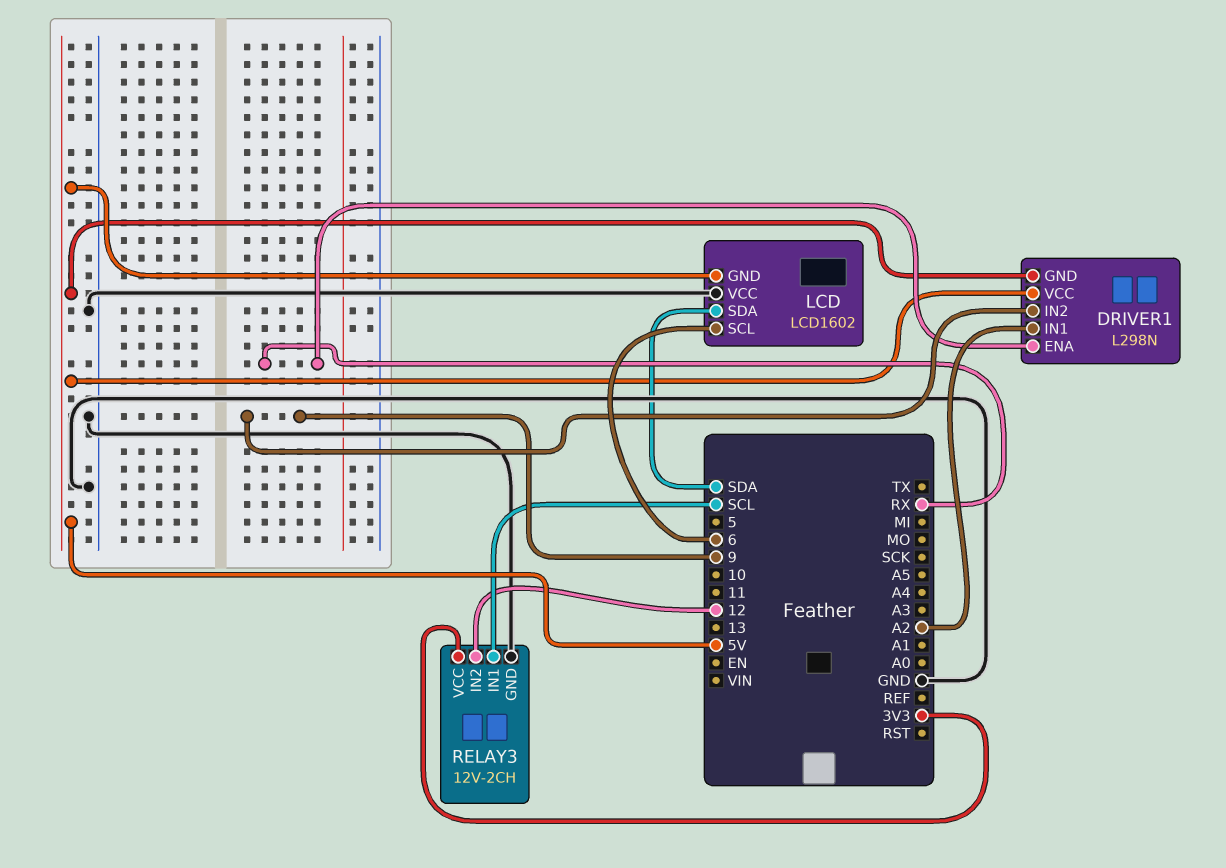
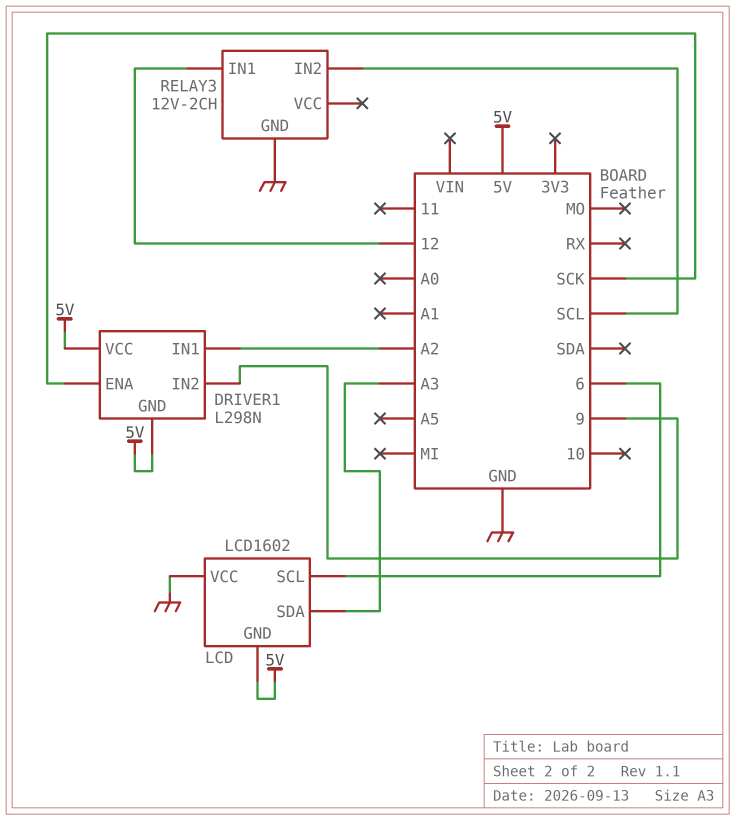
DRIVER1 pin ENA: RX -> SCK
LCD pin SDA: SDA -> A3
RELAY3 pin IN1: SCL -> 12
RELAY3 pin IN2: 12 -> SCL
RELAY3 pin VCC: 3V3 -> none

